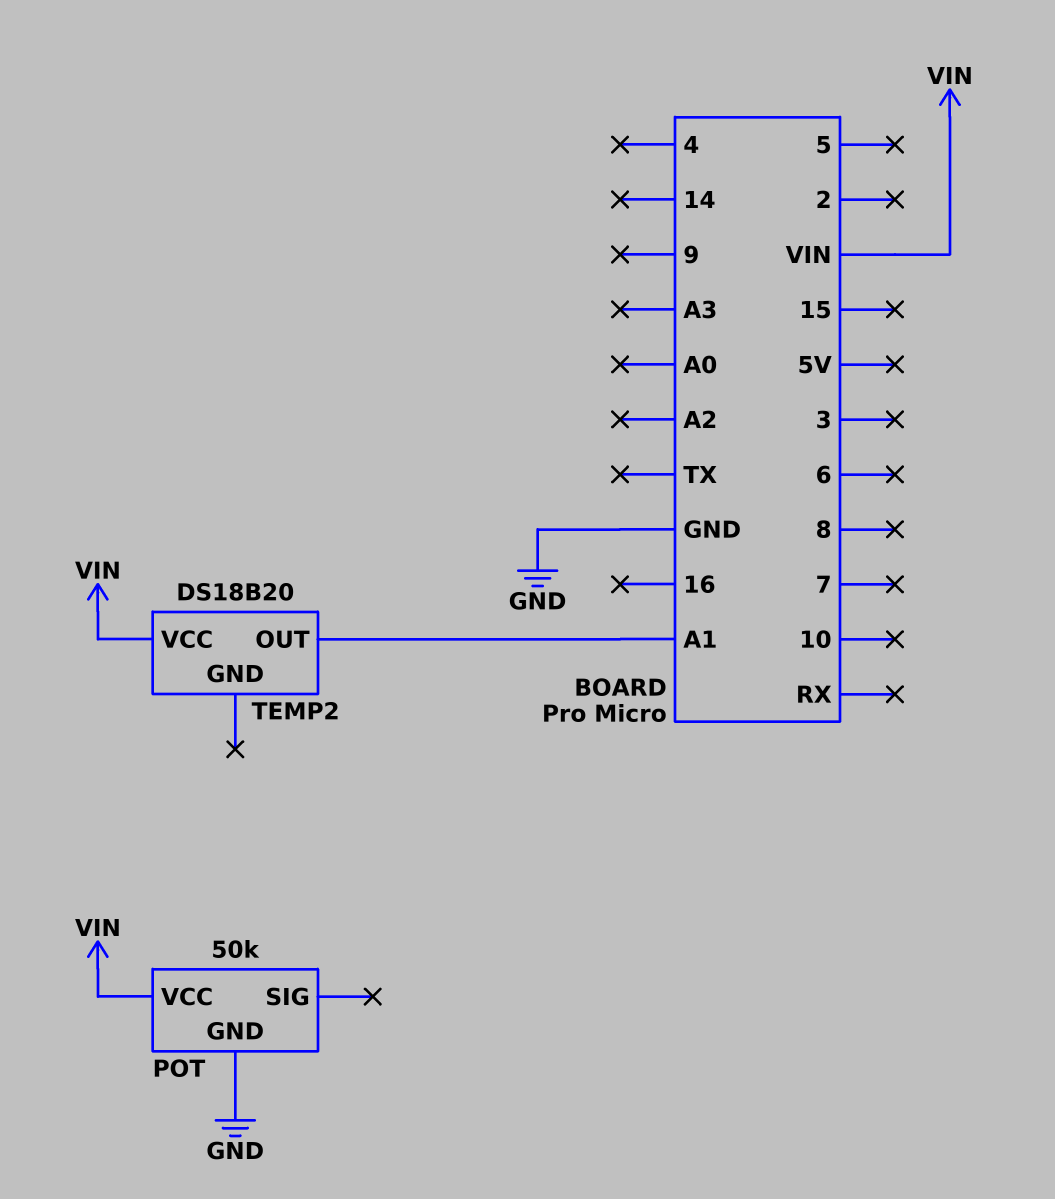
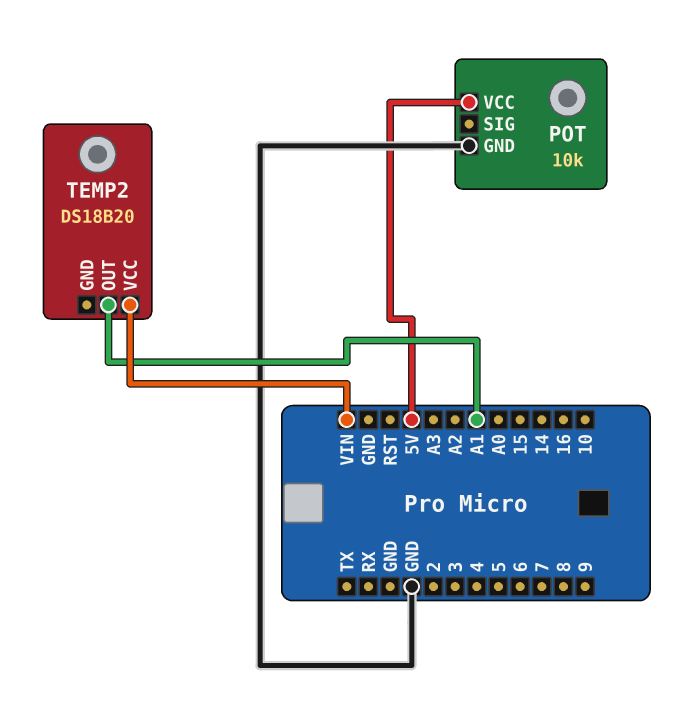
POT: 50k -> 10k
POT pin VCC: VIN -> 5V

